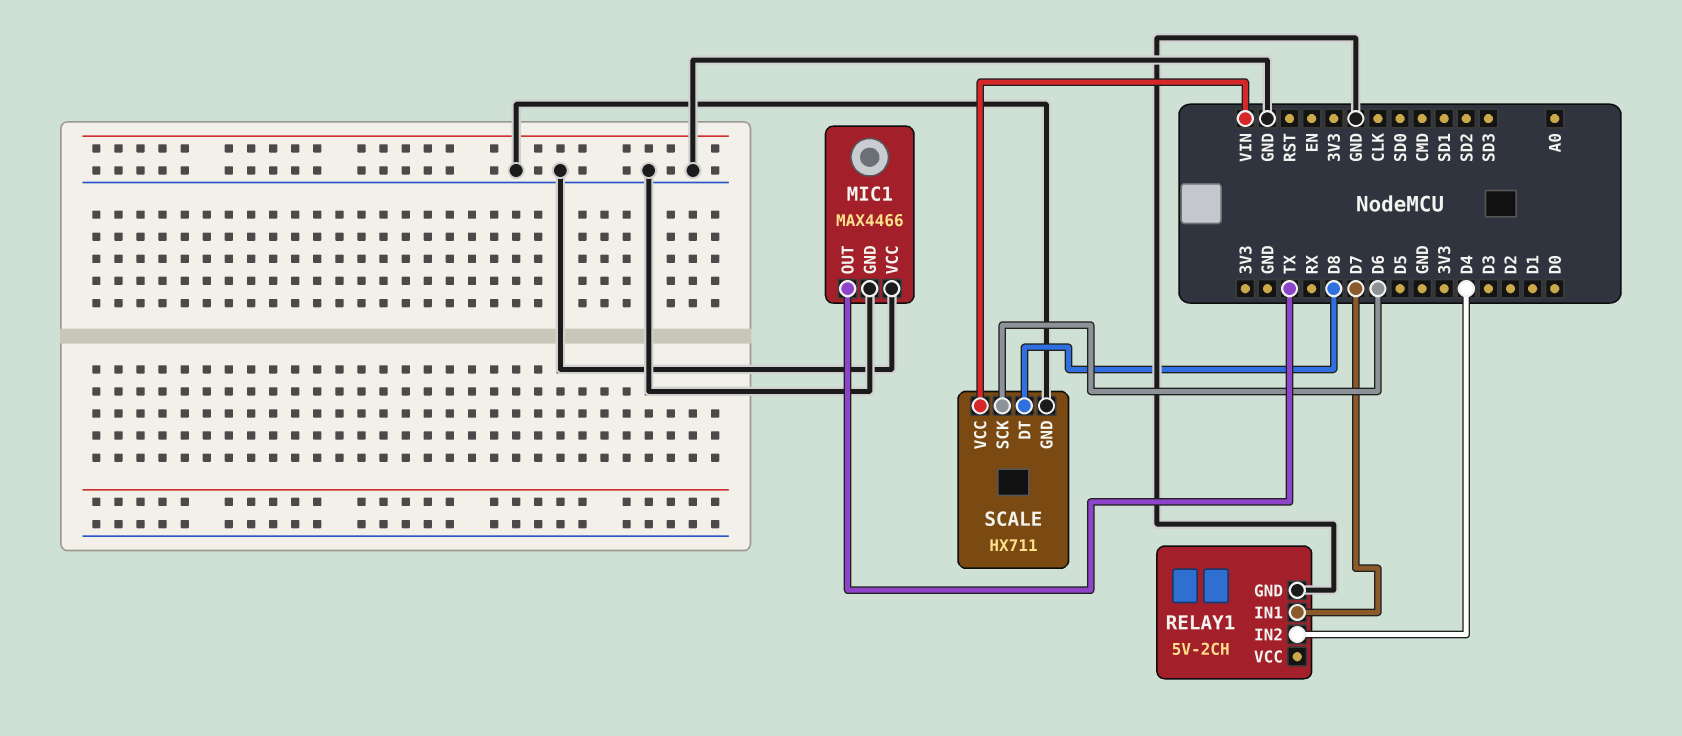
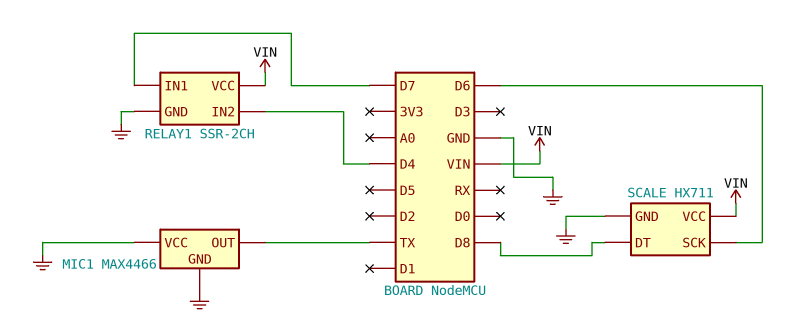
RELAY1: 5V-2CH -> SSR-2CH
RELAY1 pin VCC: none -> VIN

